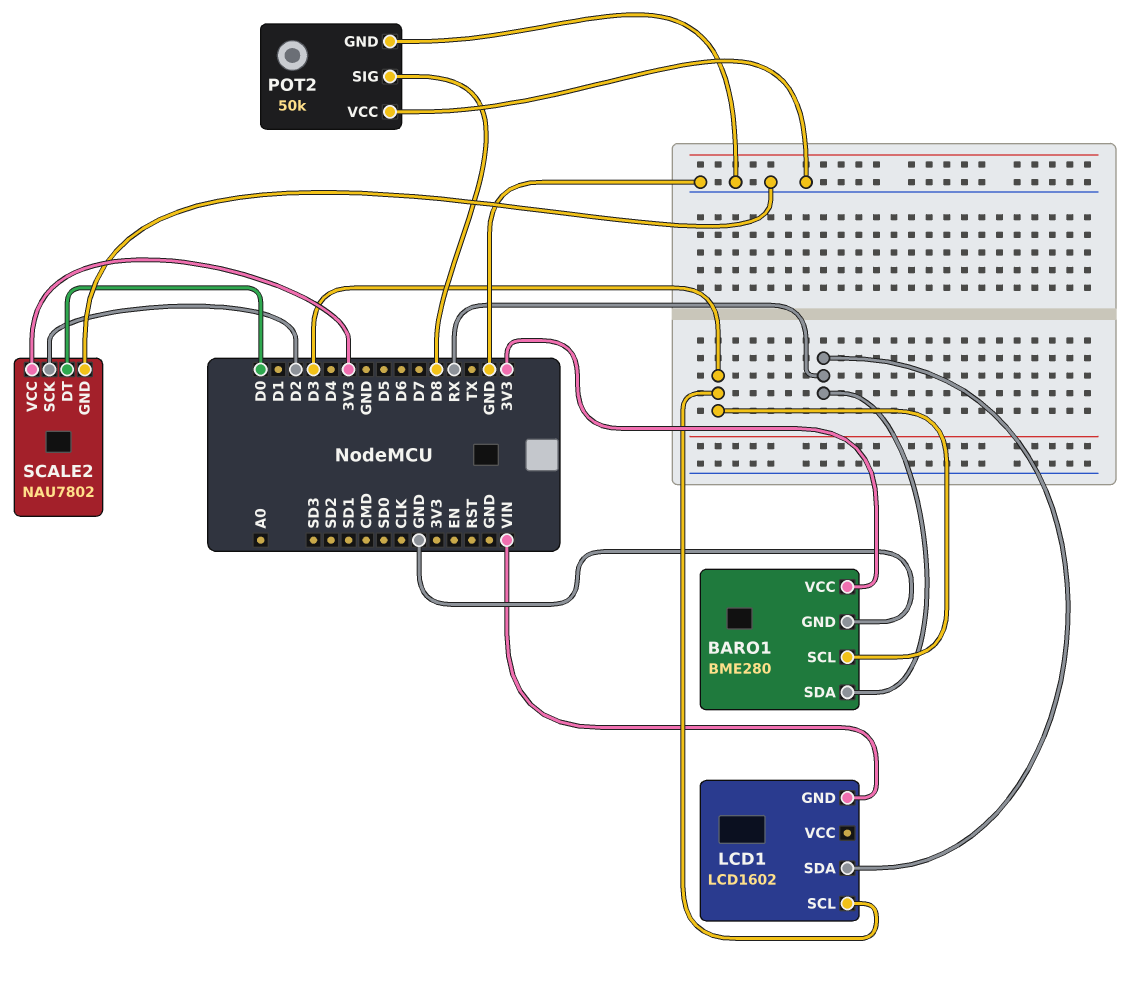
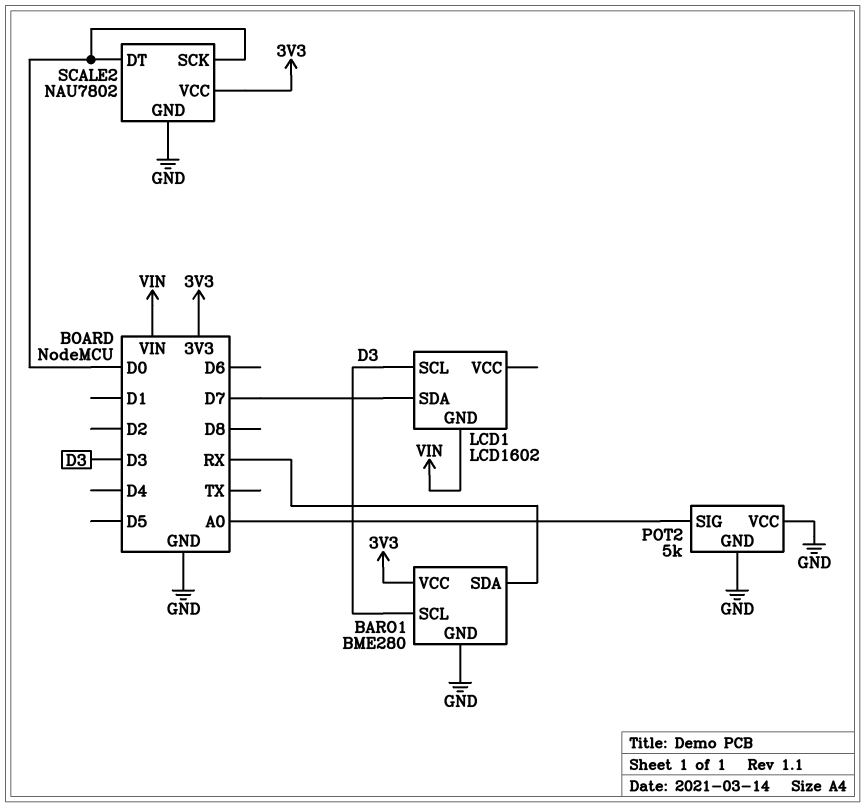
LCD1 pin SDA: RX -> D7
POT2: 50k -> 5k
POT2 pin SIG: D8 -> A0
SCALE2 pin SCK: D2 -> D0

